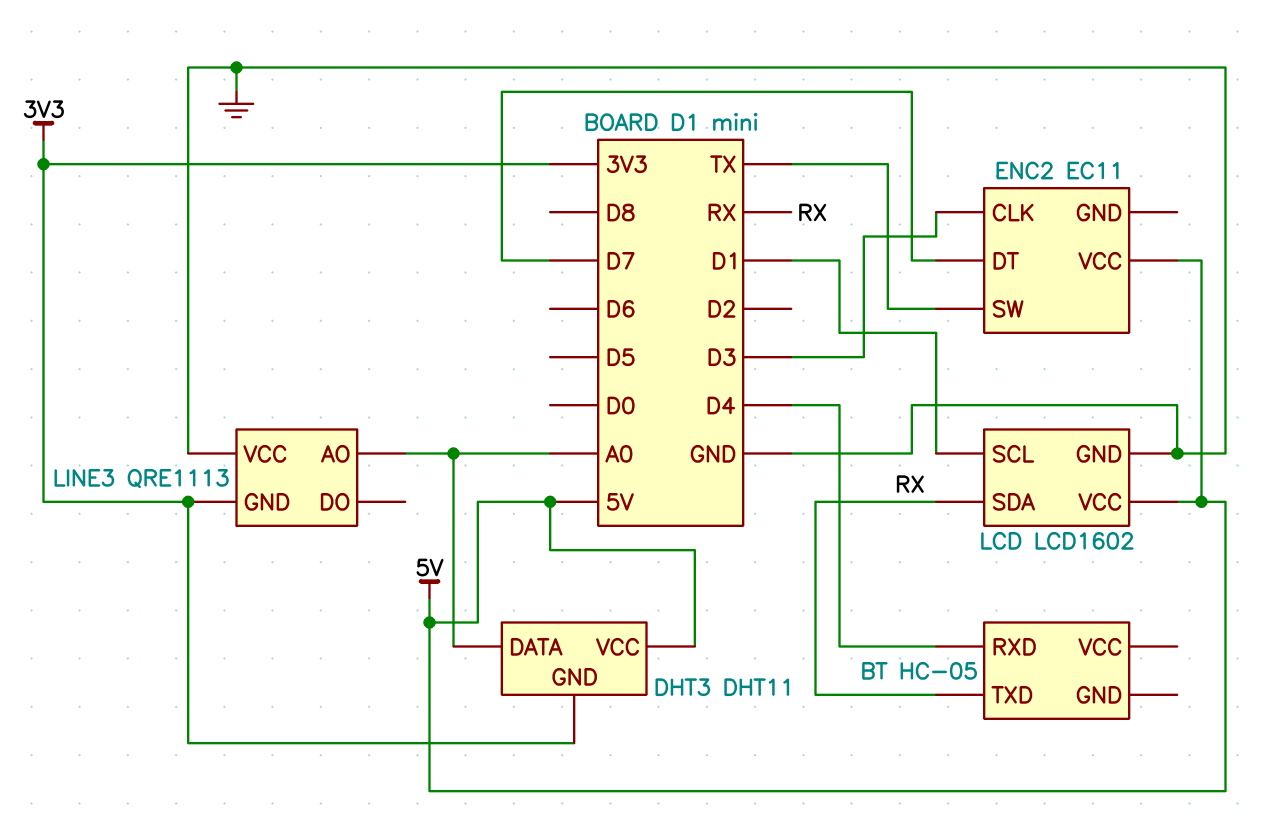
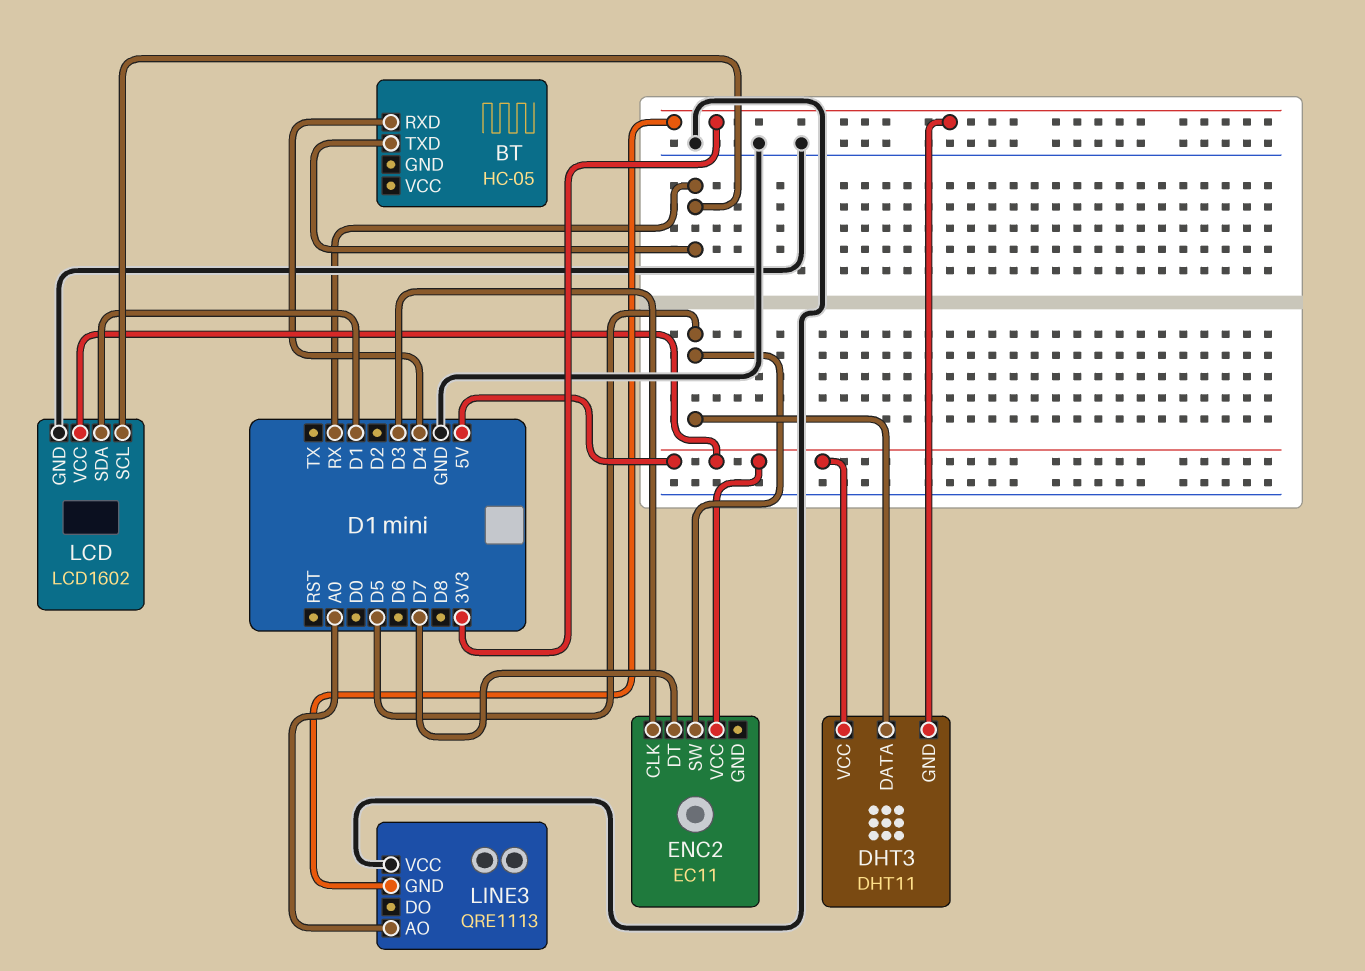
DHT3 pin DATA: A0 -> D5
ENC2 pin SW: TX -> D5
LCD pin SCL: D1 -> RX
LCD pin SDA: RX -> D1

